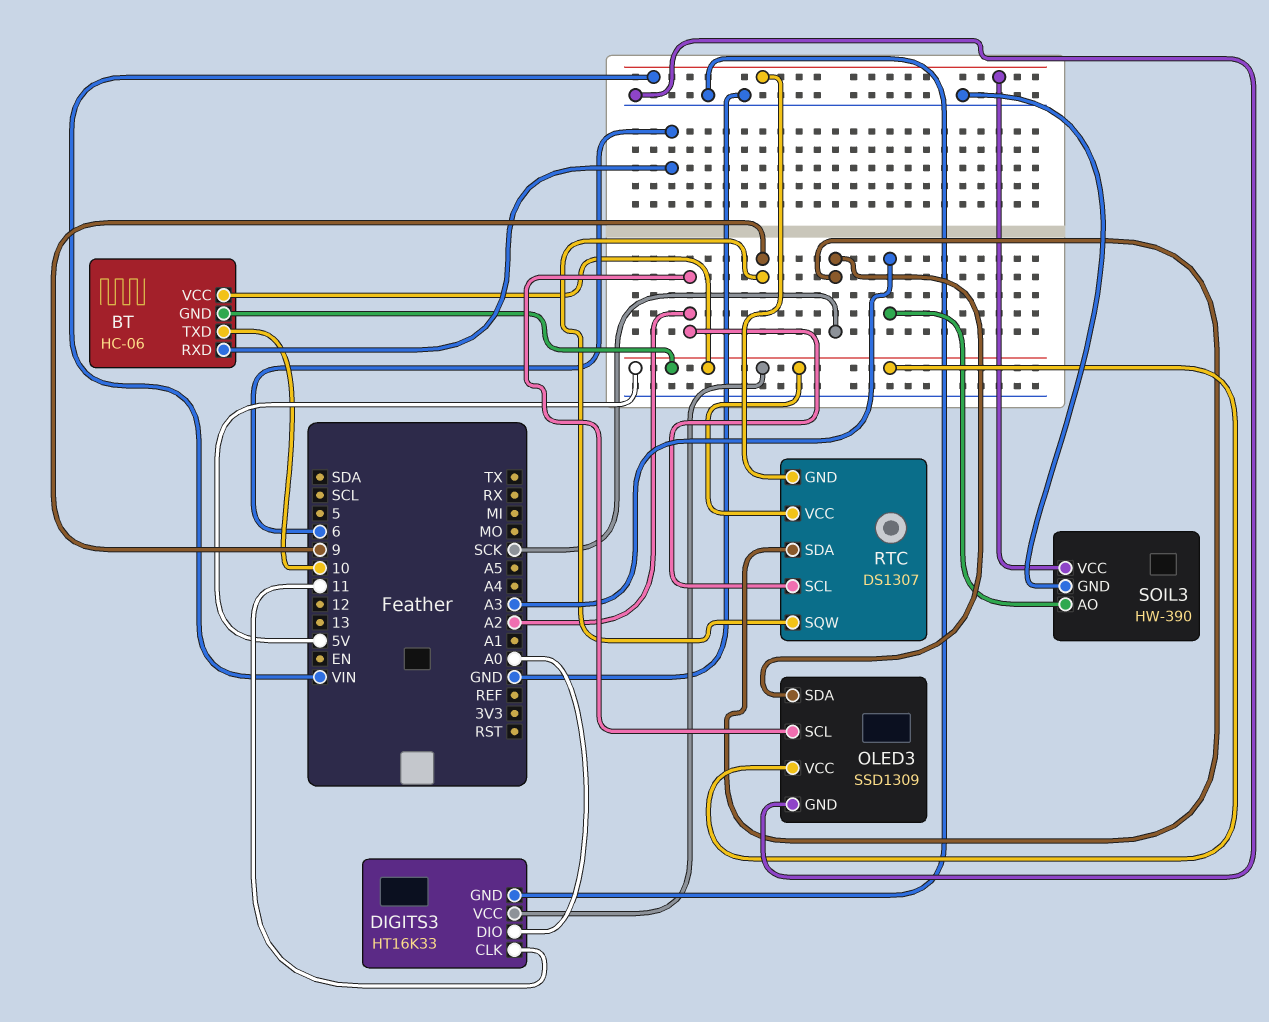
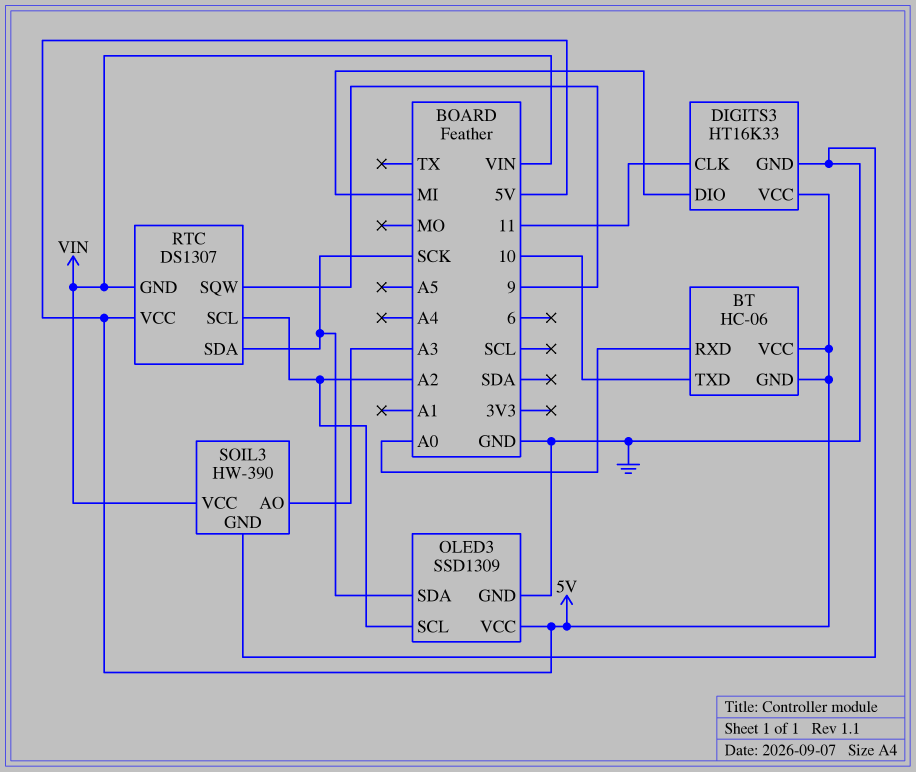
BT pin RXD: 6 -> A0
DIGITS3 pin DIO: A0 -> MI

